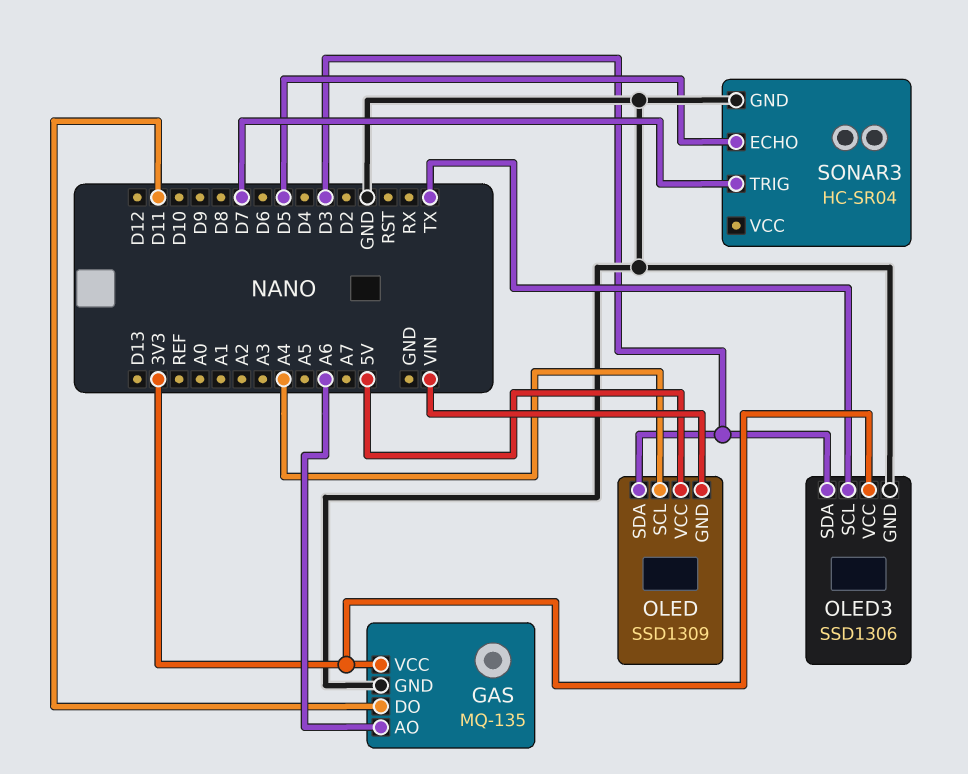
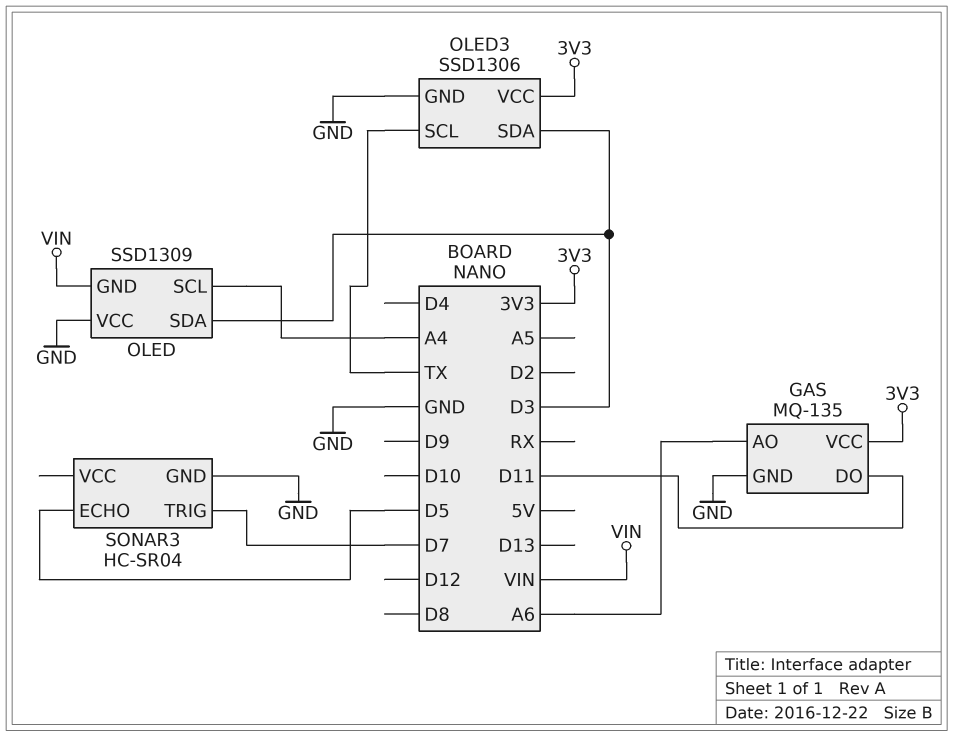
OLED pin VCC: 5V -> GND

